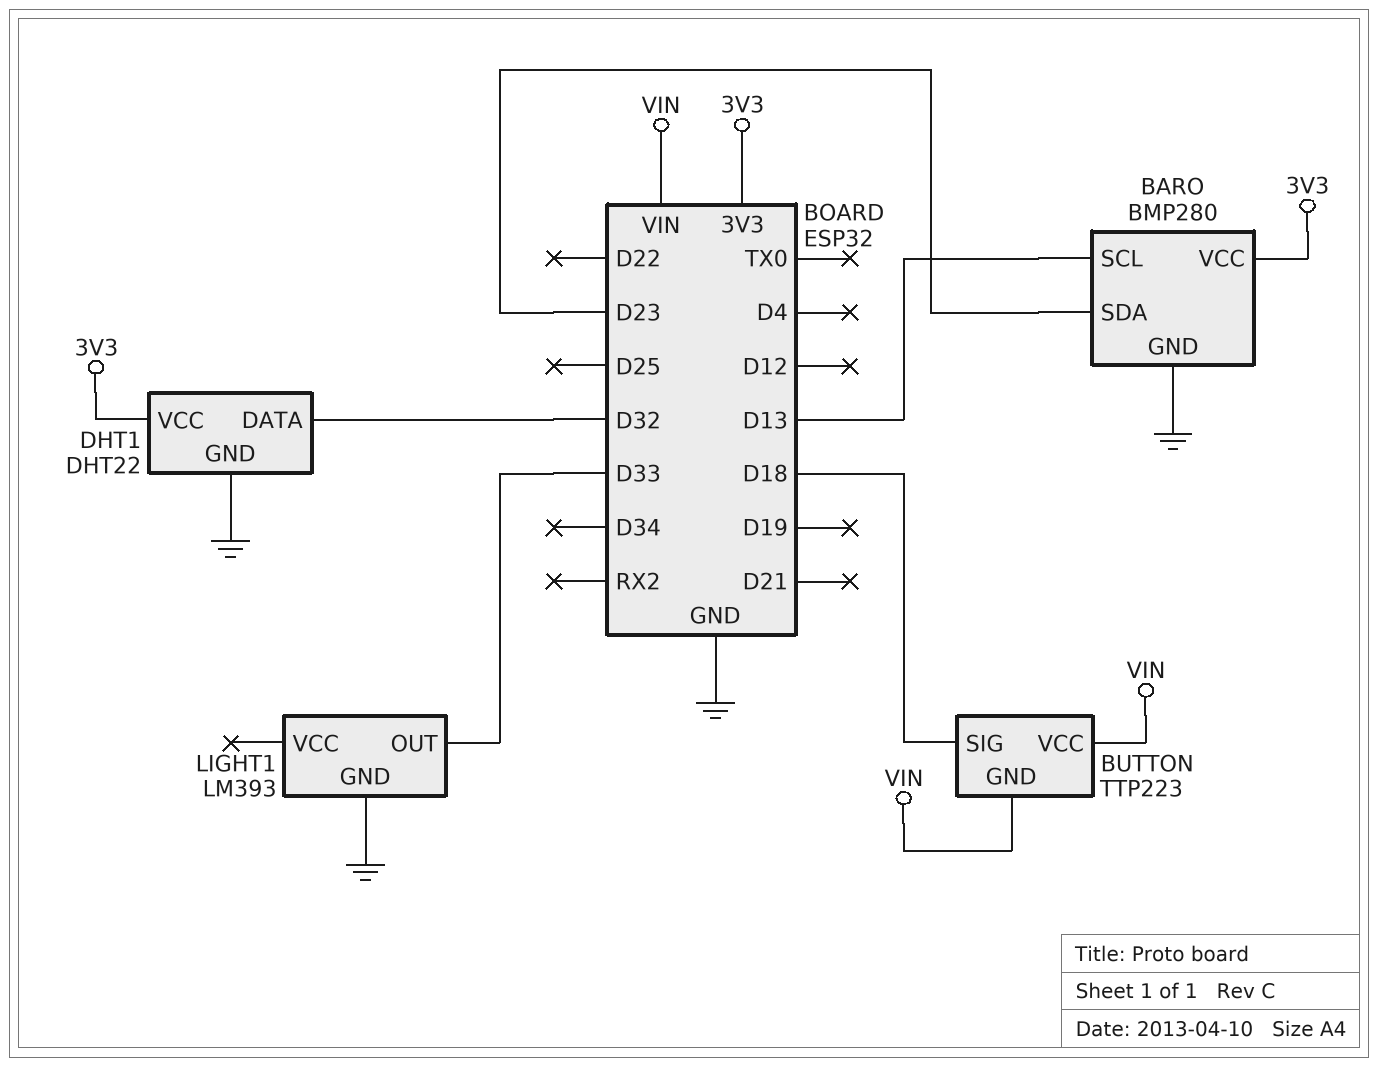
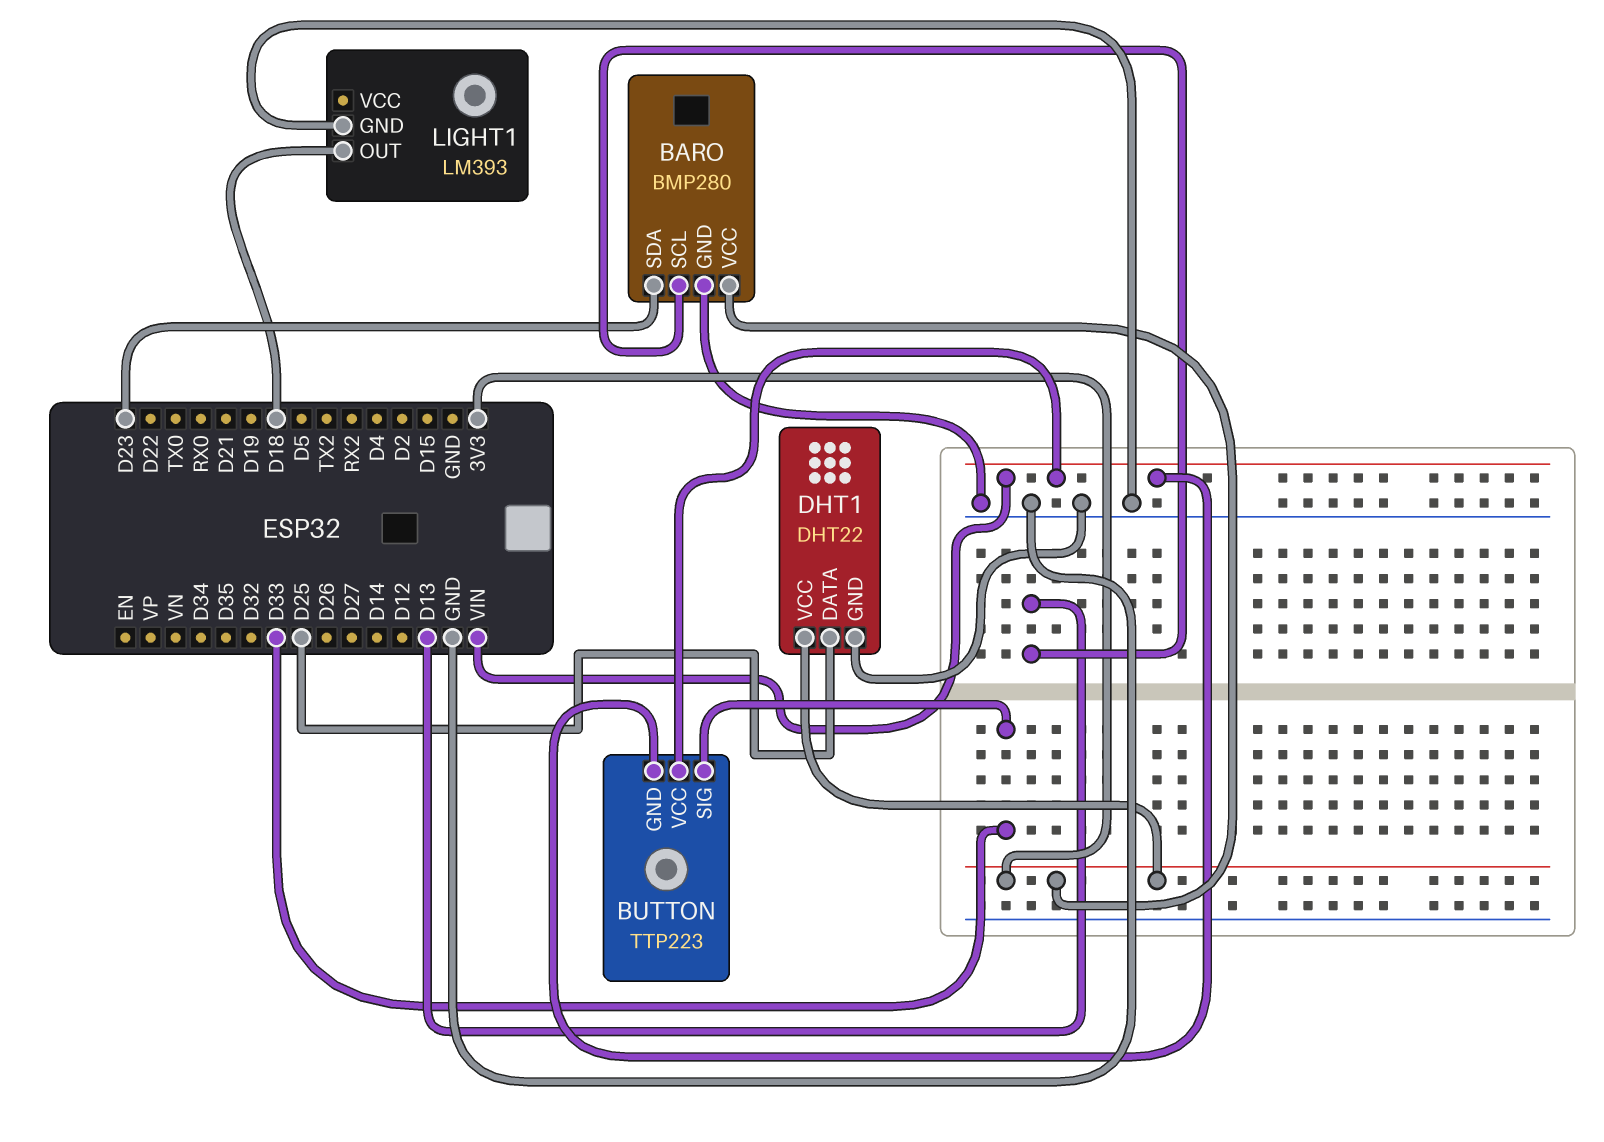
BUTTON pin SIG: D18 -> D33
DHT1 pin DATA: D32 -> D25
LIGHT1 pin OUT: D33 -> D18

